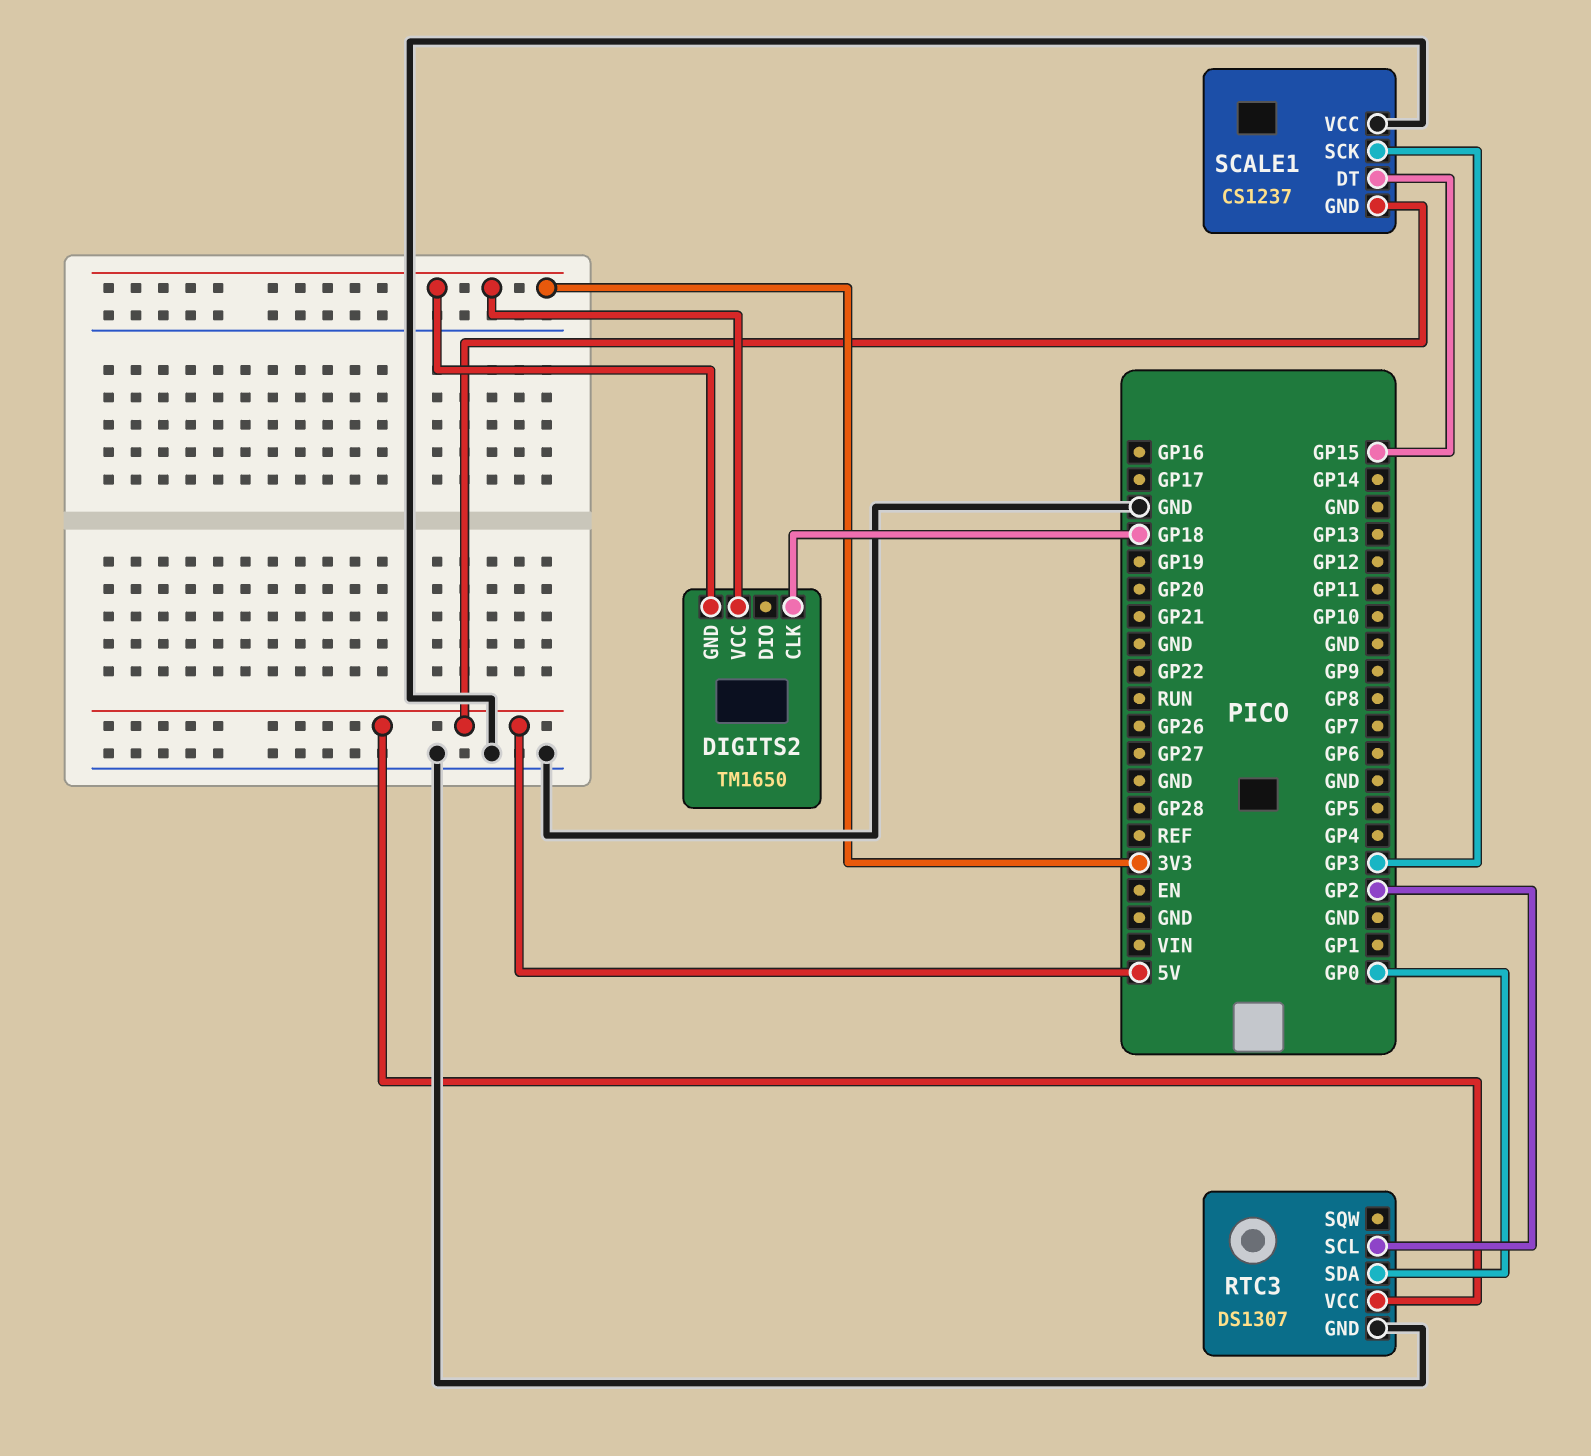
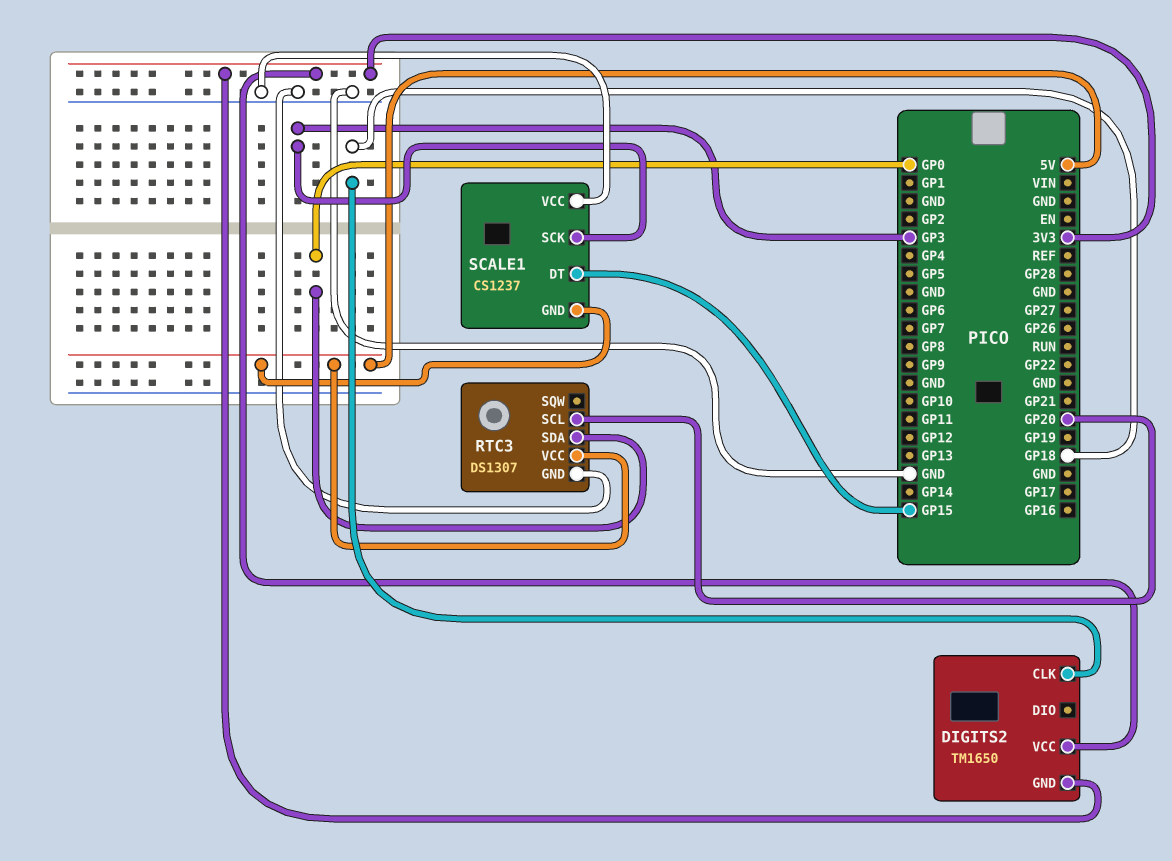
RTC3 pin SCL: GP2 -> GP20

